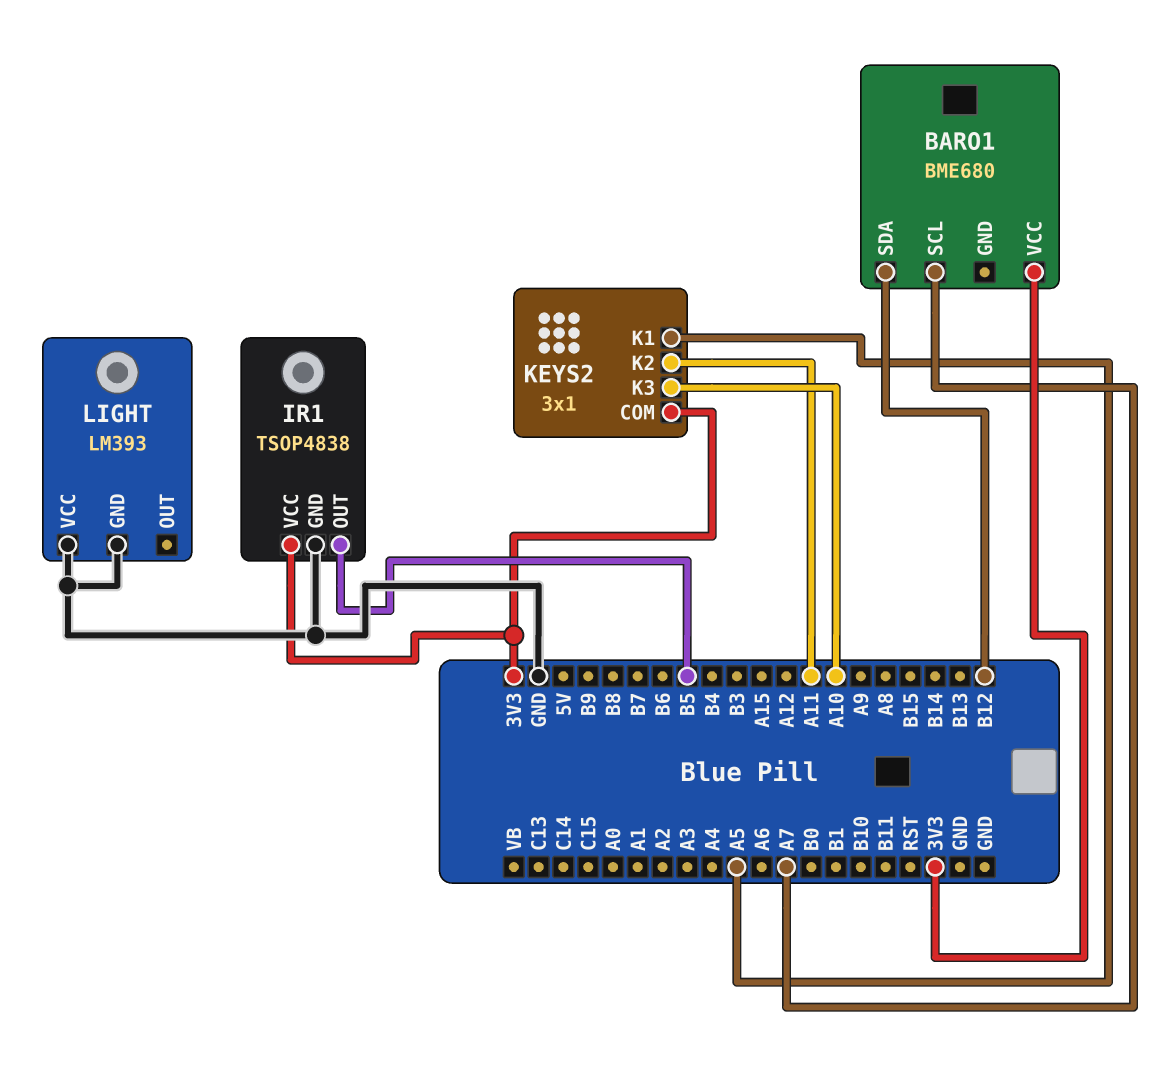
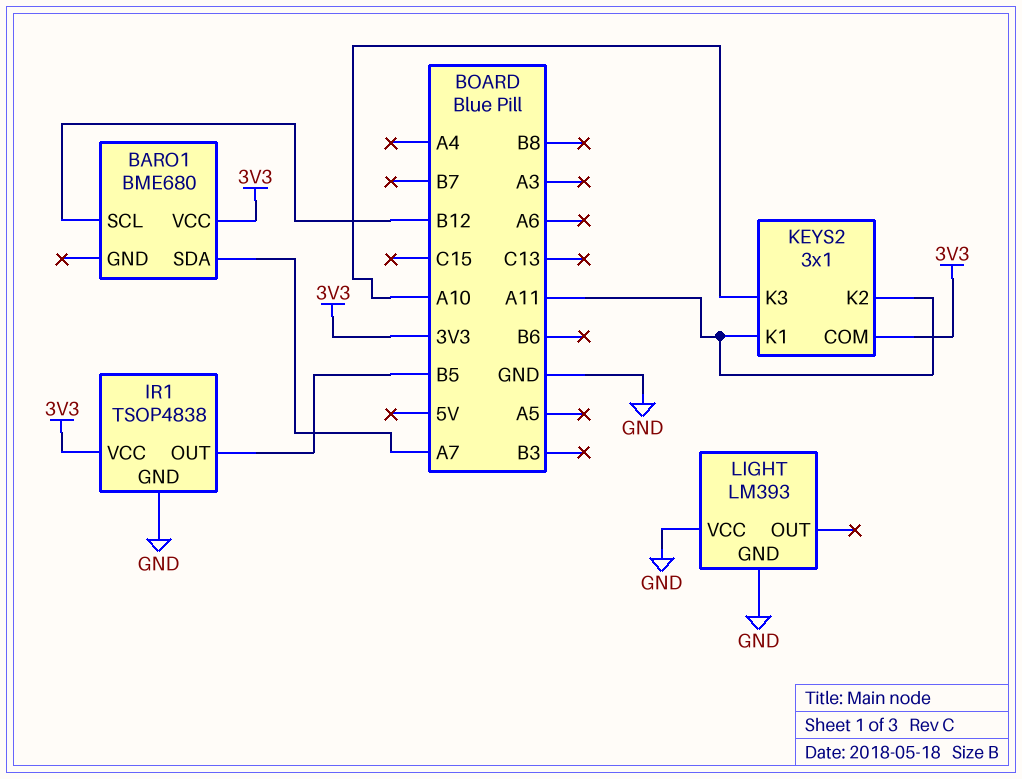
BARO1 pin SCL: A7 -> B12
BARO1 pin SDA: B12 -> A7
KEYS2 pin K1: A5 -> A11

